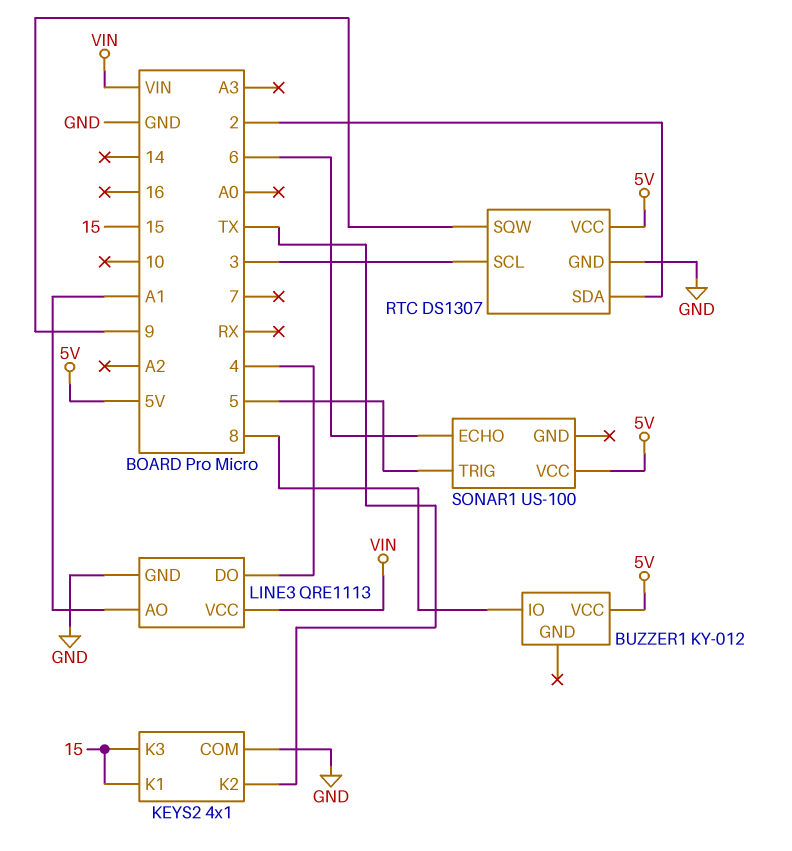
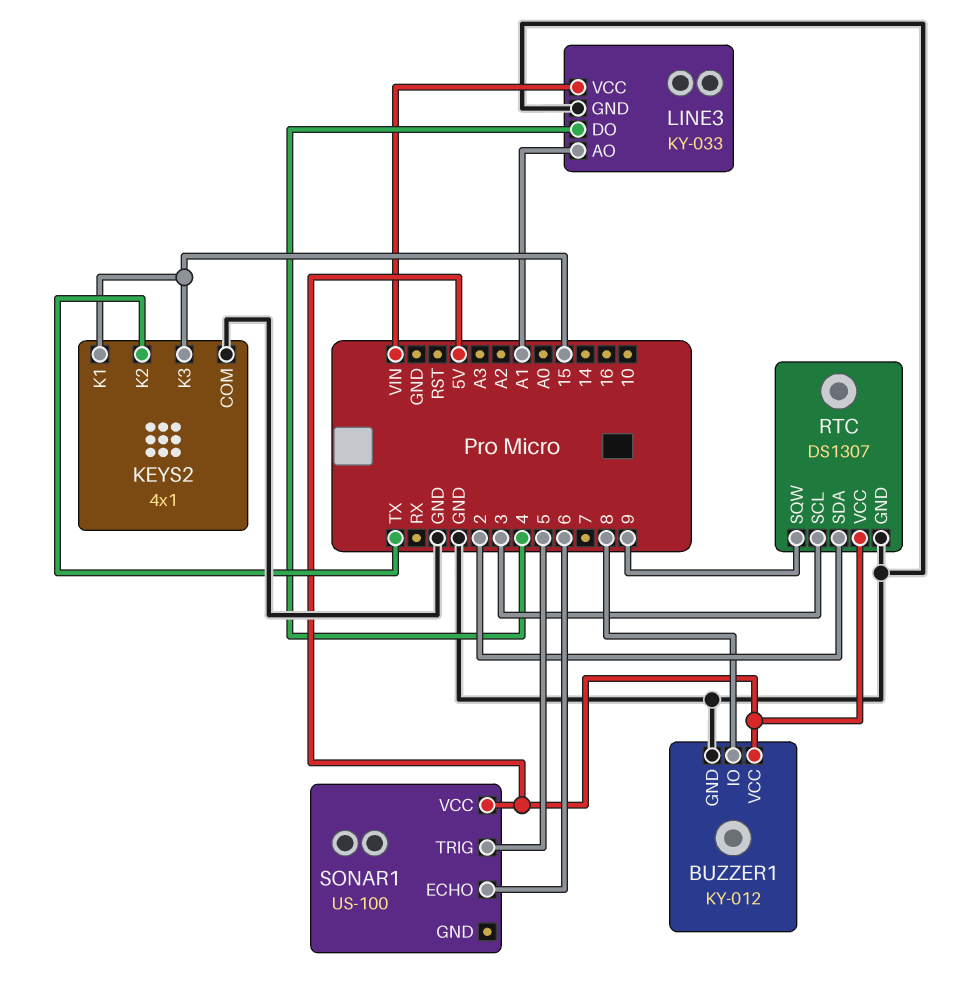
BUZZER1 pin GND: none -> GND
LINE3: QRE1113 -> KY-033

